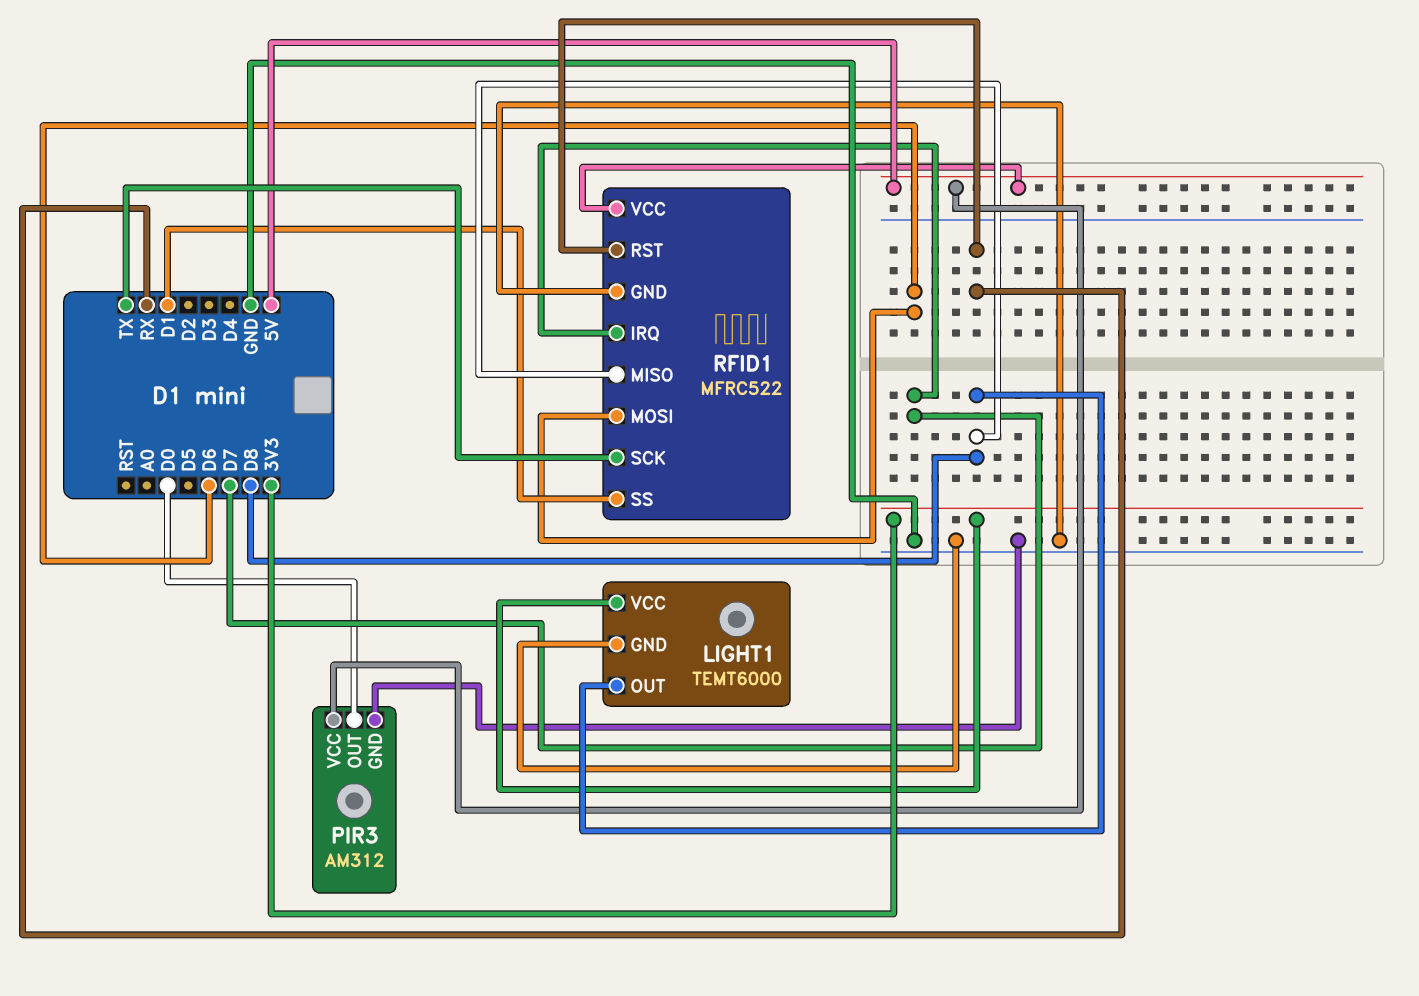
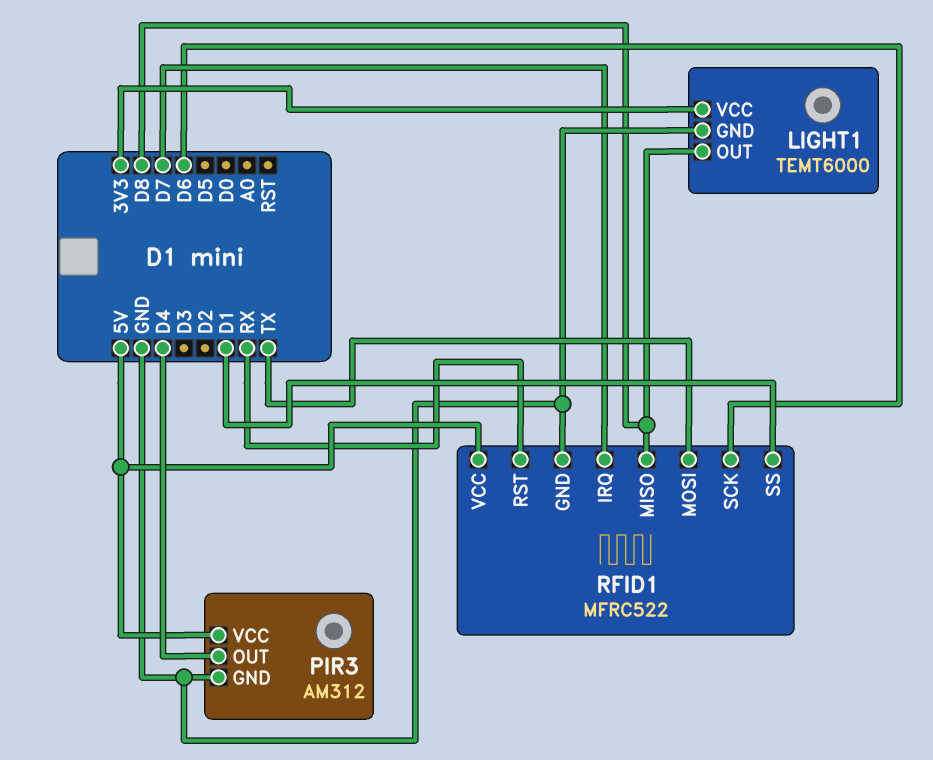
PIR3 pin OUT: D0 -> D4
RFID1 pin MOSI: D6 -> TX
RFID1 pin SCK: TX -> D6

